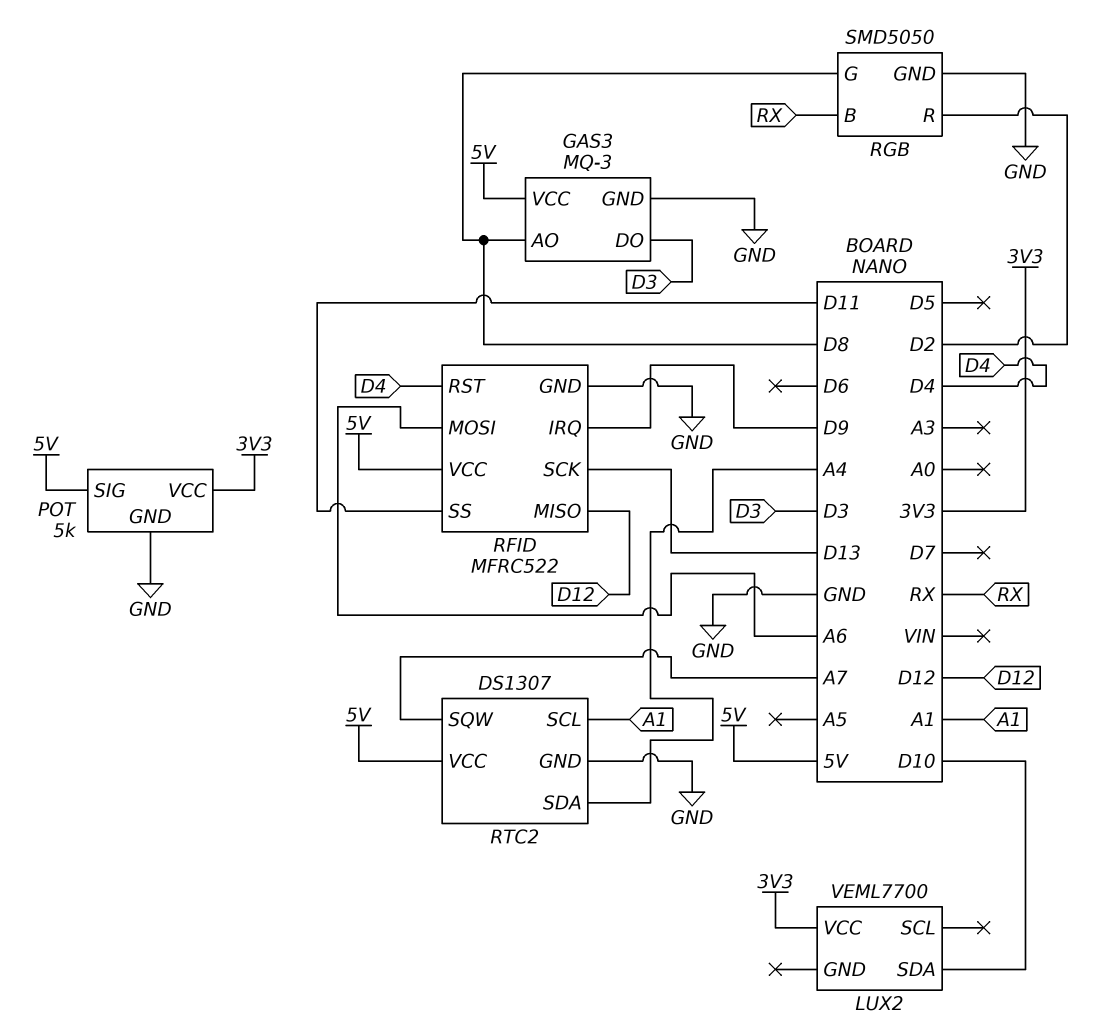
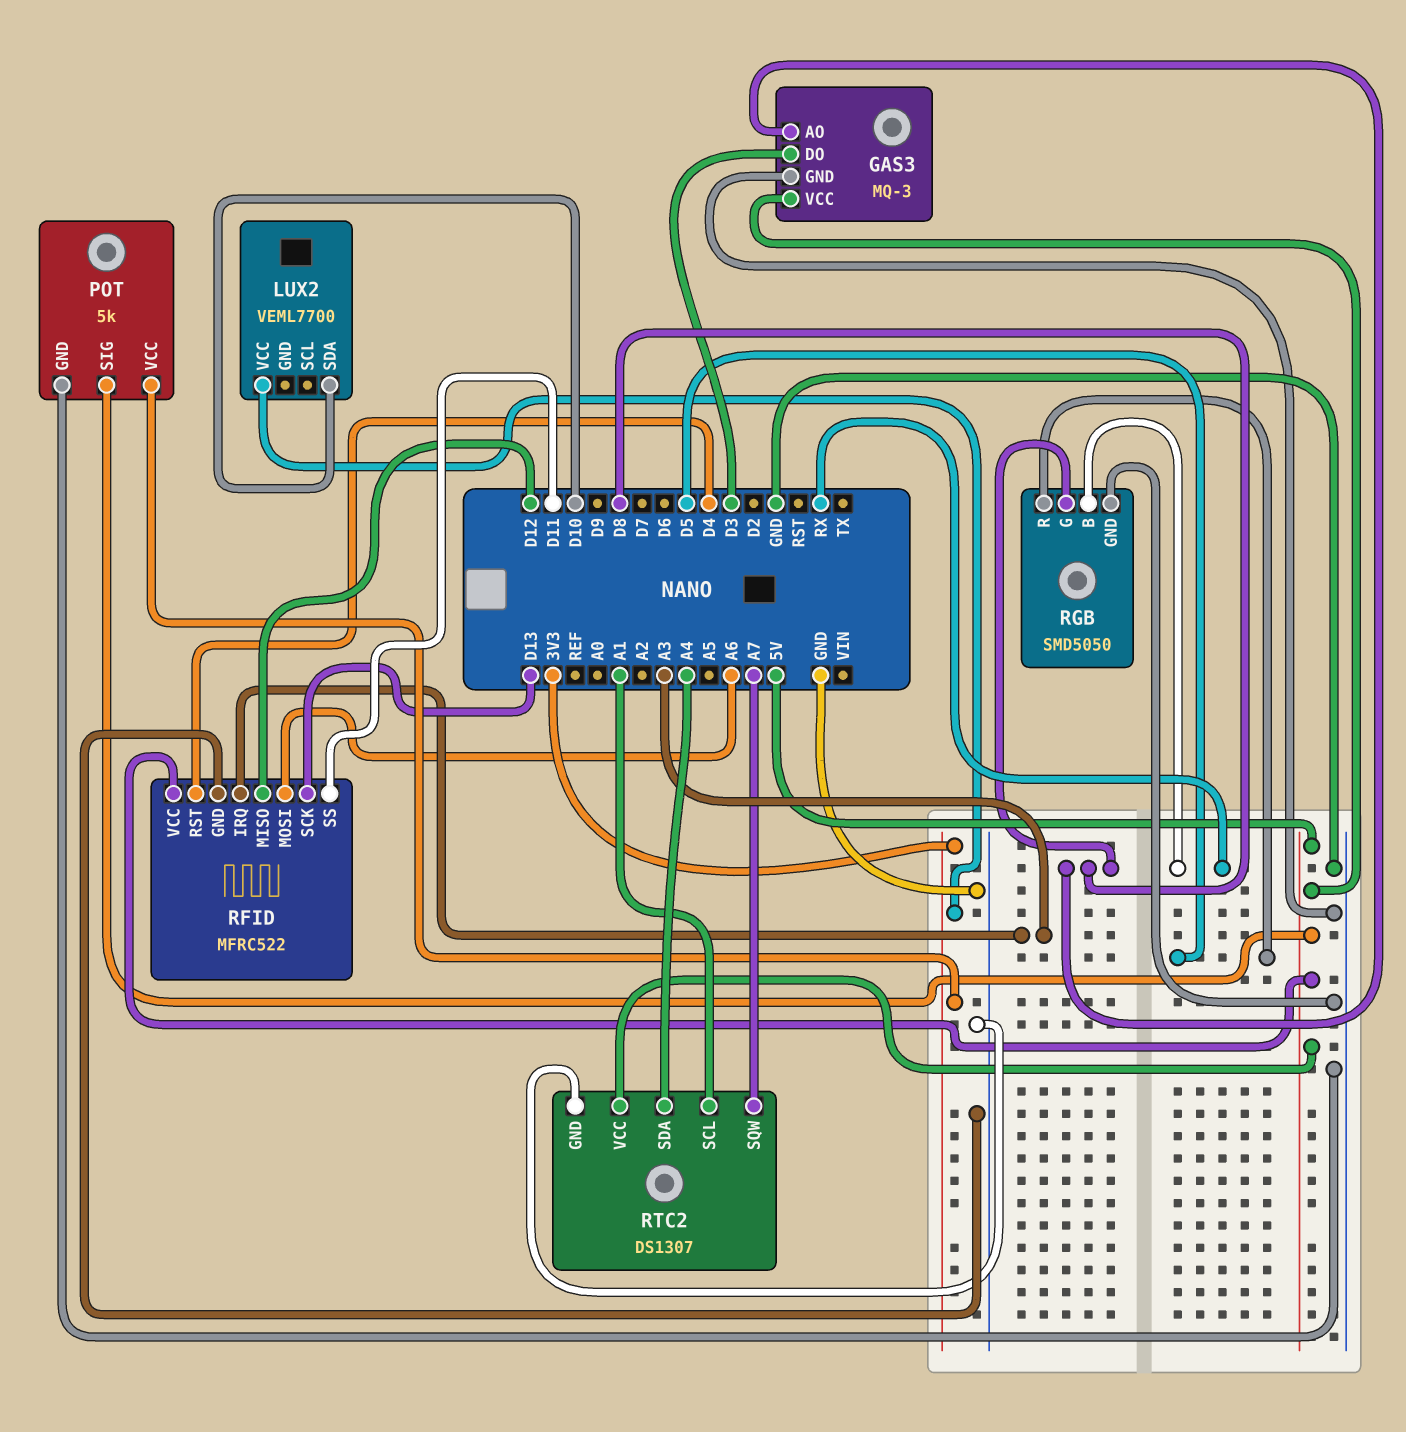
RFID pin IRQ: D9 -> A3
RGB pin R: D2 -> D5

